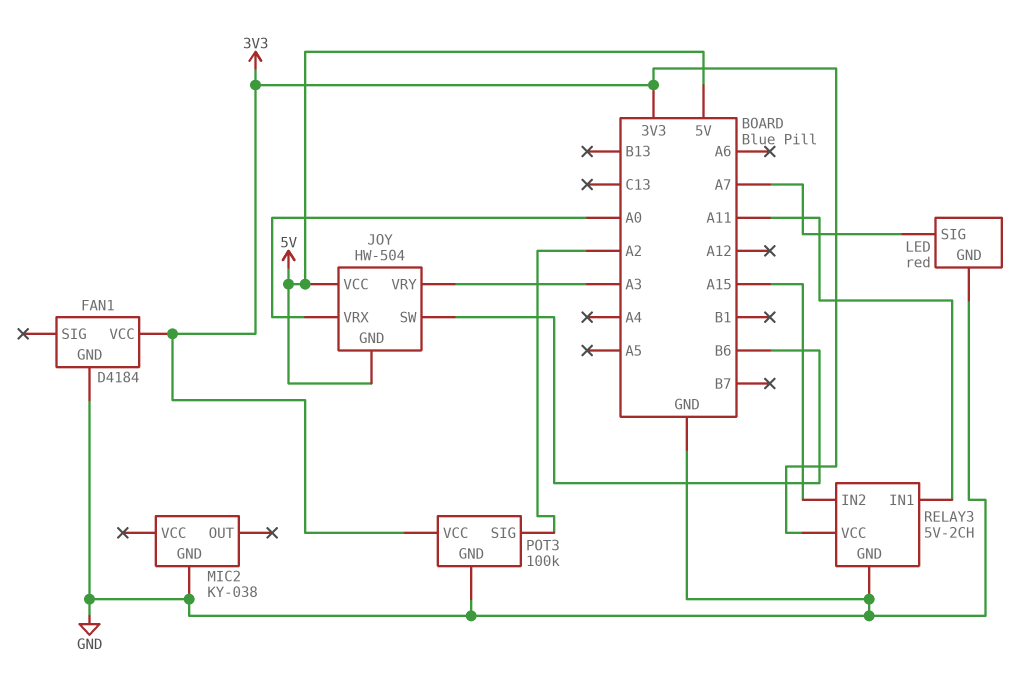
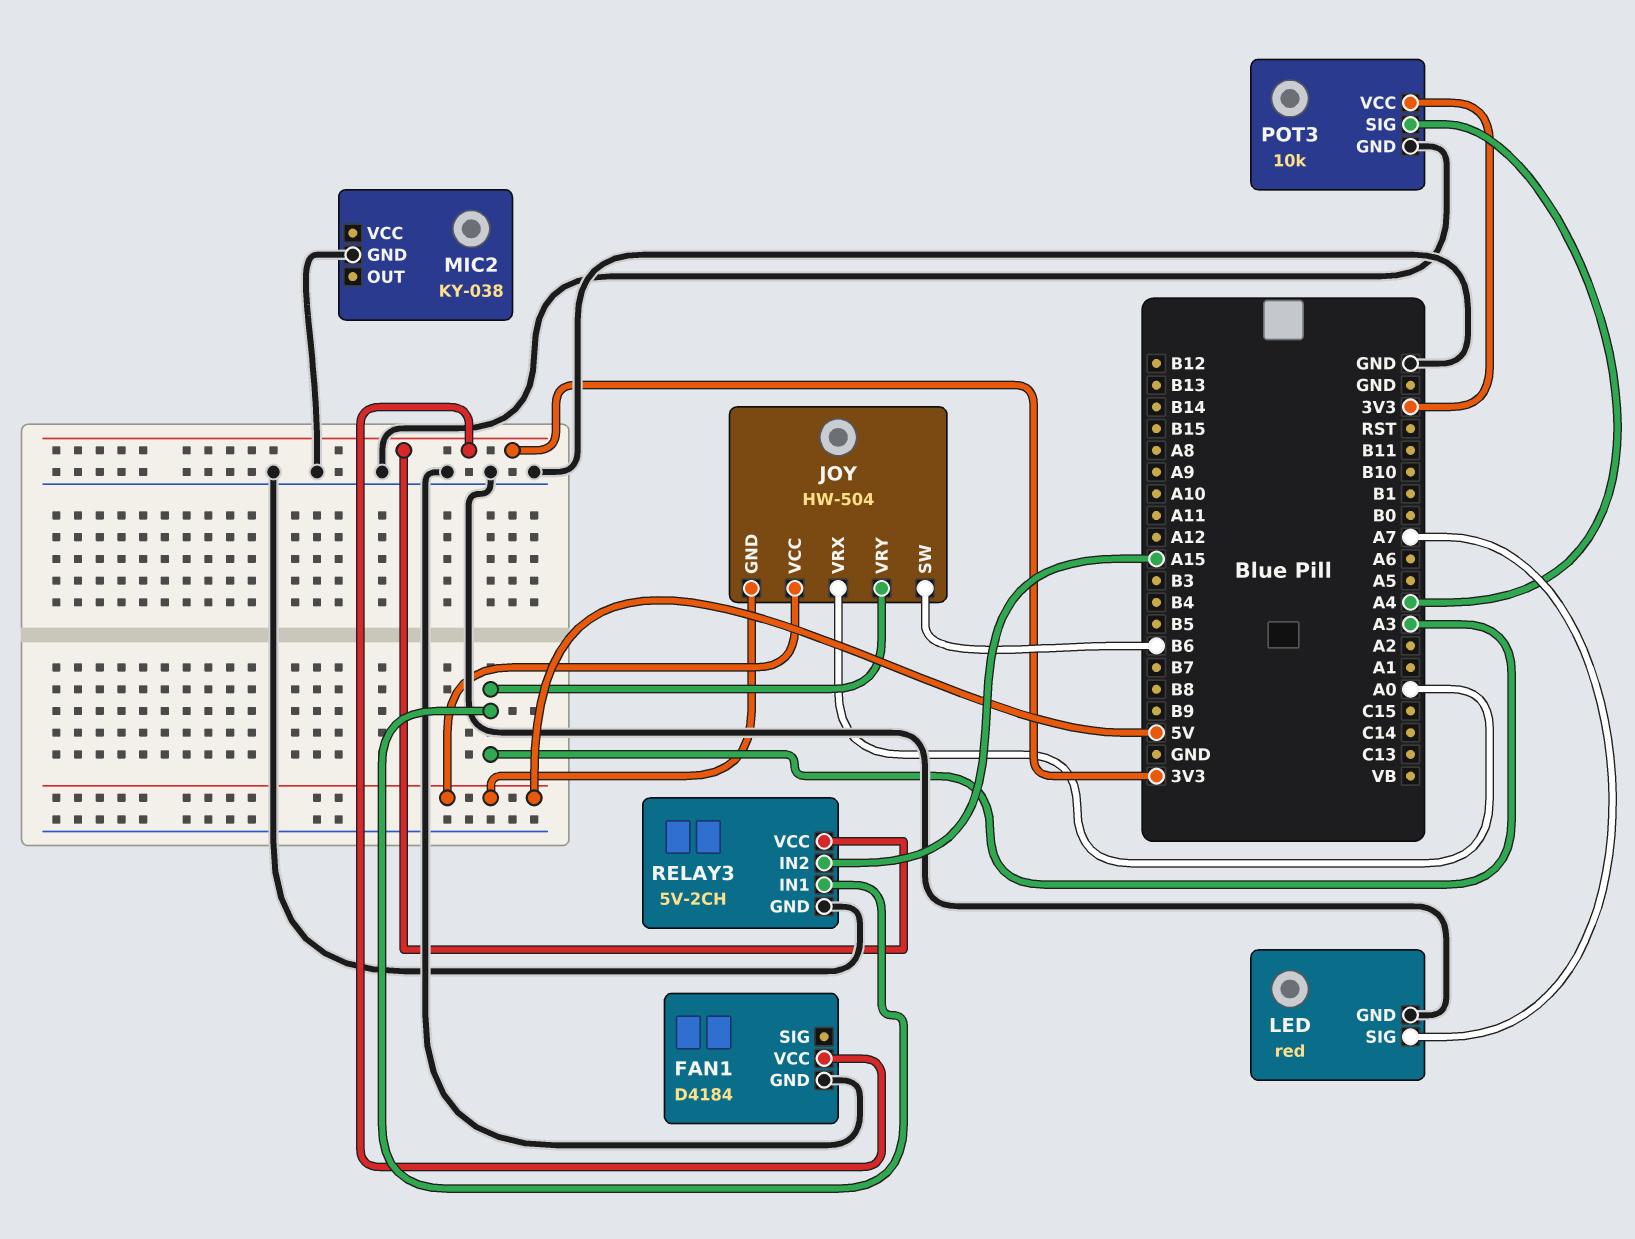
POT3: 100k -> 10k
POT3 pin SIG: A2 -> A4
RELAY3 pin IN1: A11 -> A3

